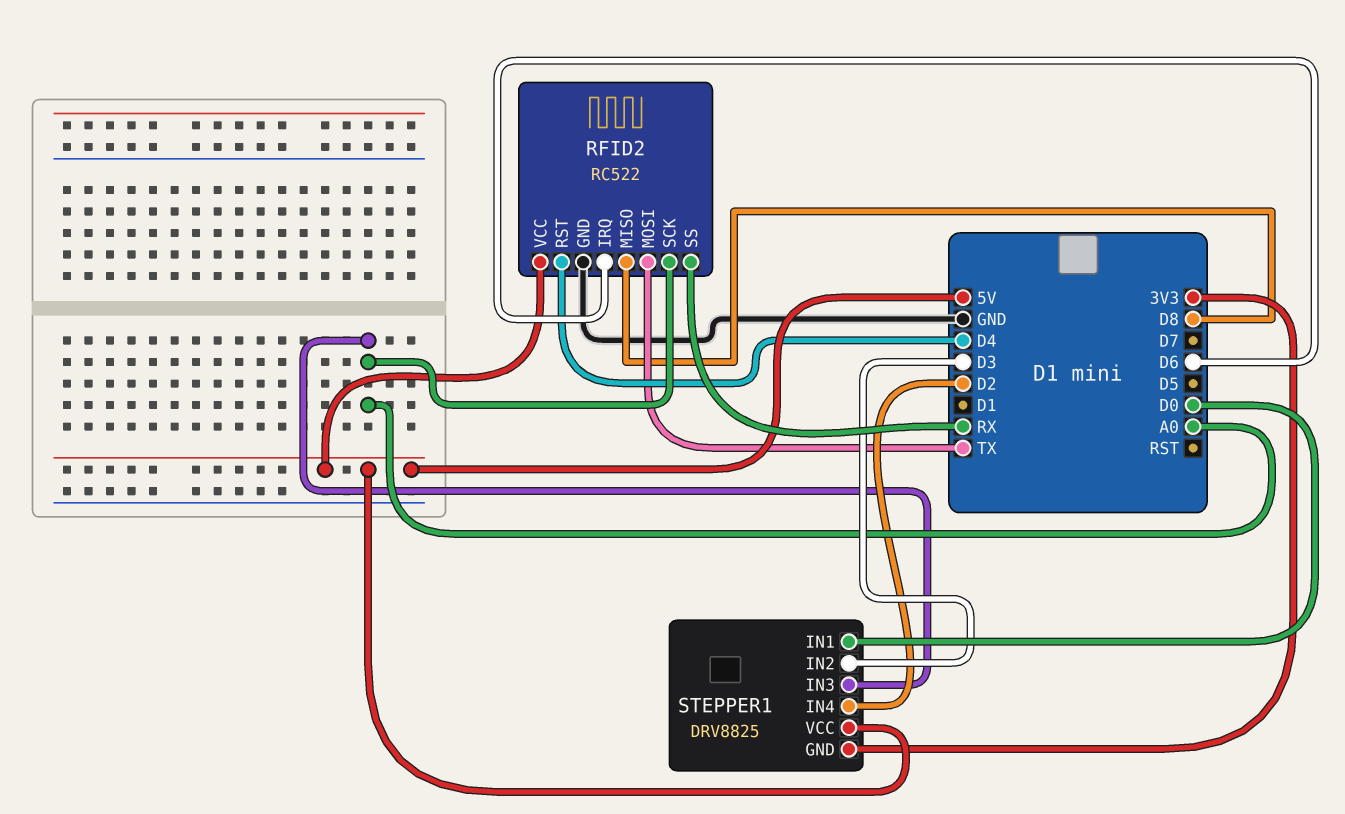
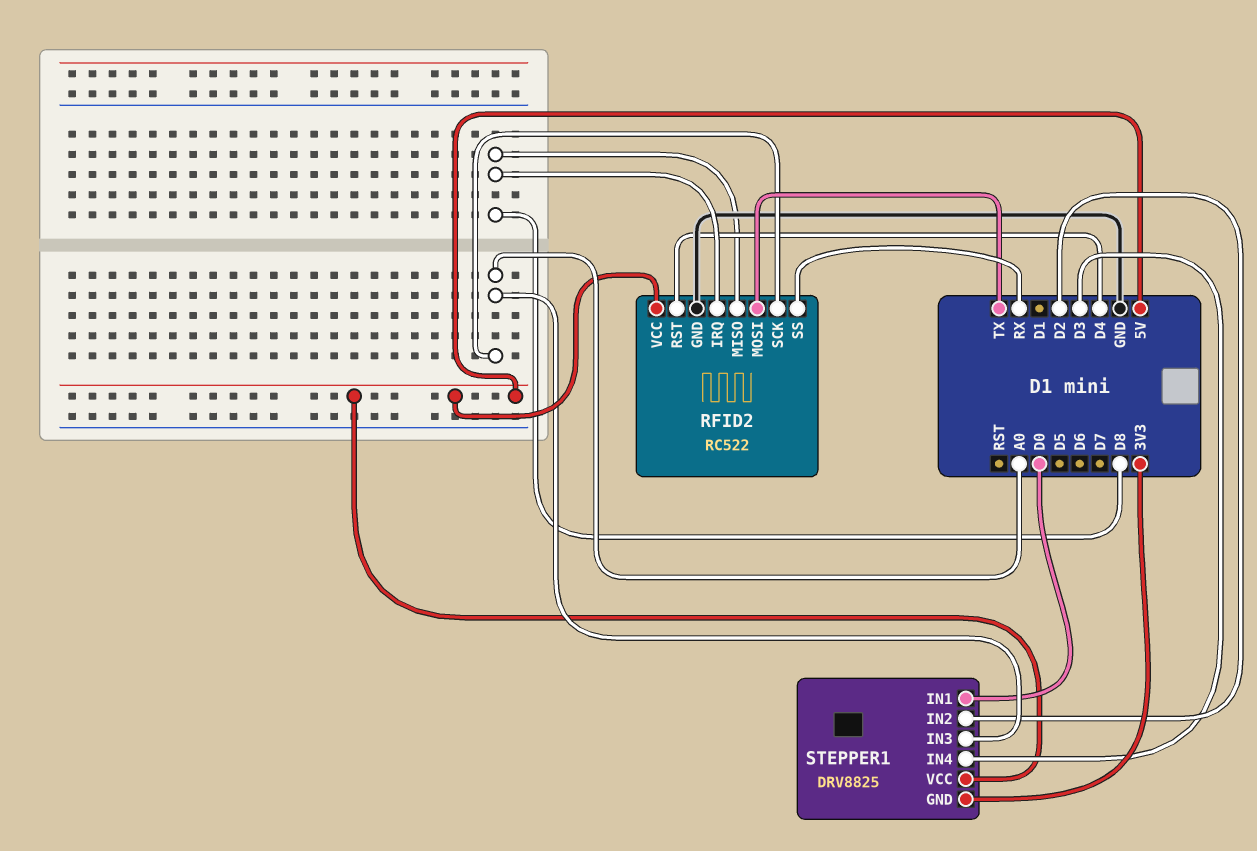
RFID2 pin IRQ: D6 -> D8
STEPPER1 pin IN2: D3 -> D2
STEPPER1 pin IN4: D2 -> D3

